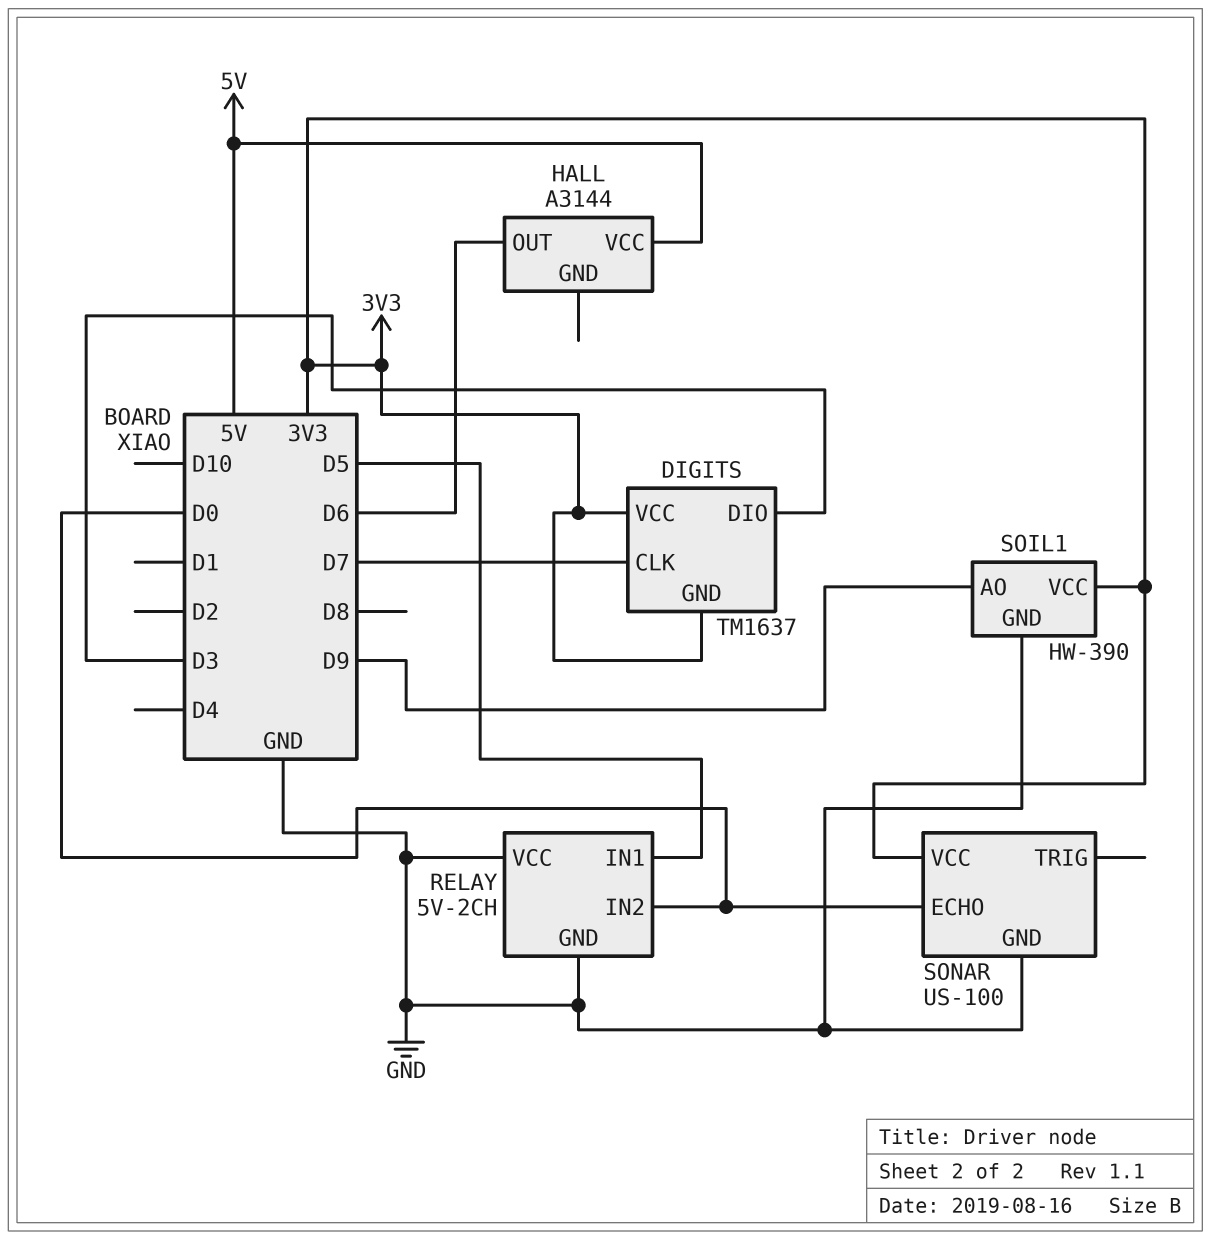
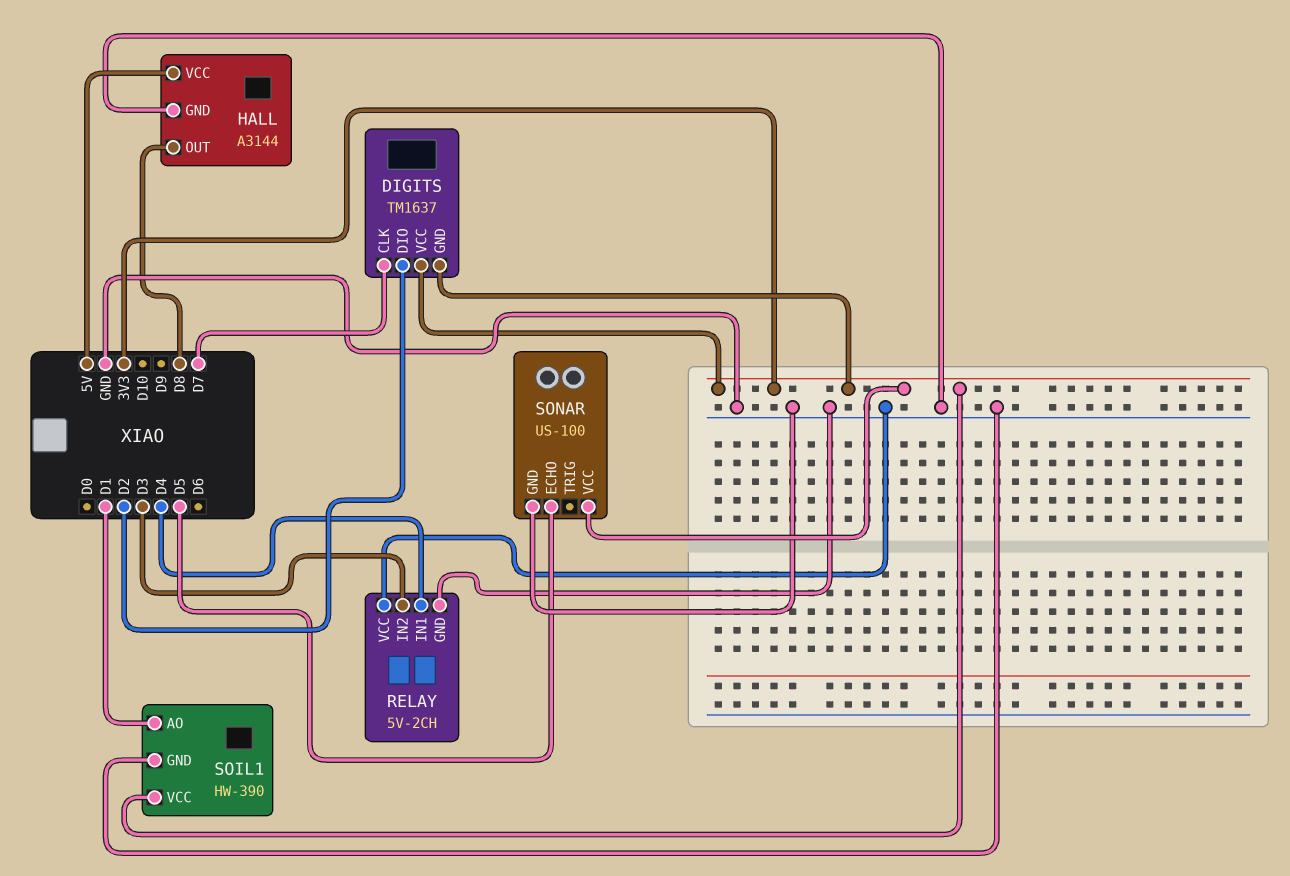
DIGITS pin DIO: D3 -> D2
HALL pin GND: none -> GND
HALL pin OUT: D6 -> D8
RELAY pin IN1: D5 -> D4
RELAY pin IN2: D0 -> D3
SOIL1 pin AO: D9 -> D1
SONAR pin ECHO: D0 -> D5

